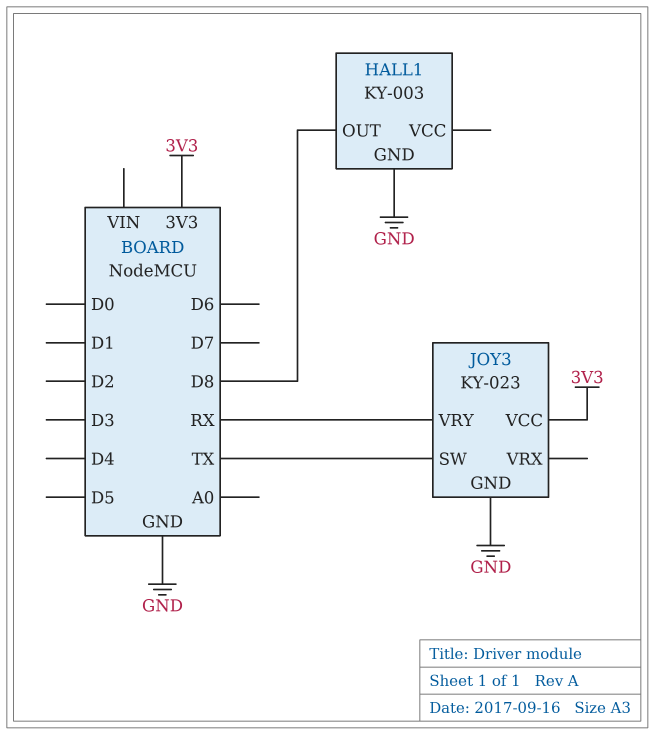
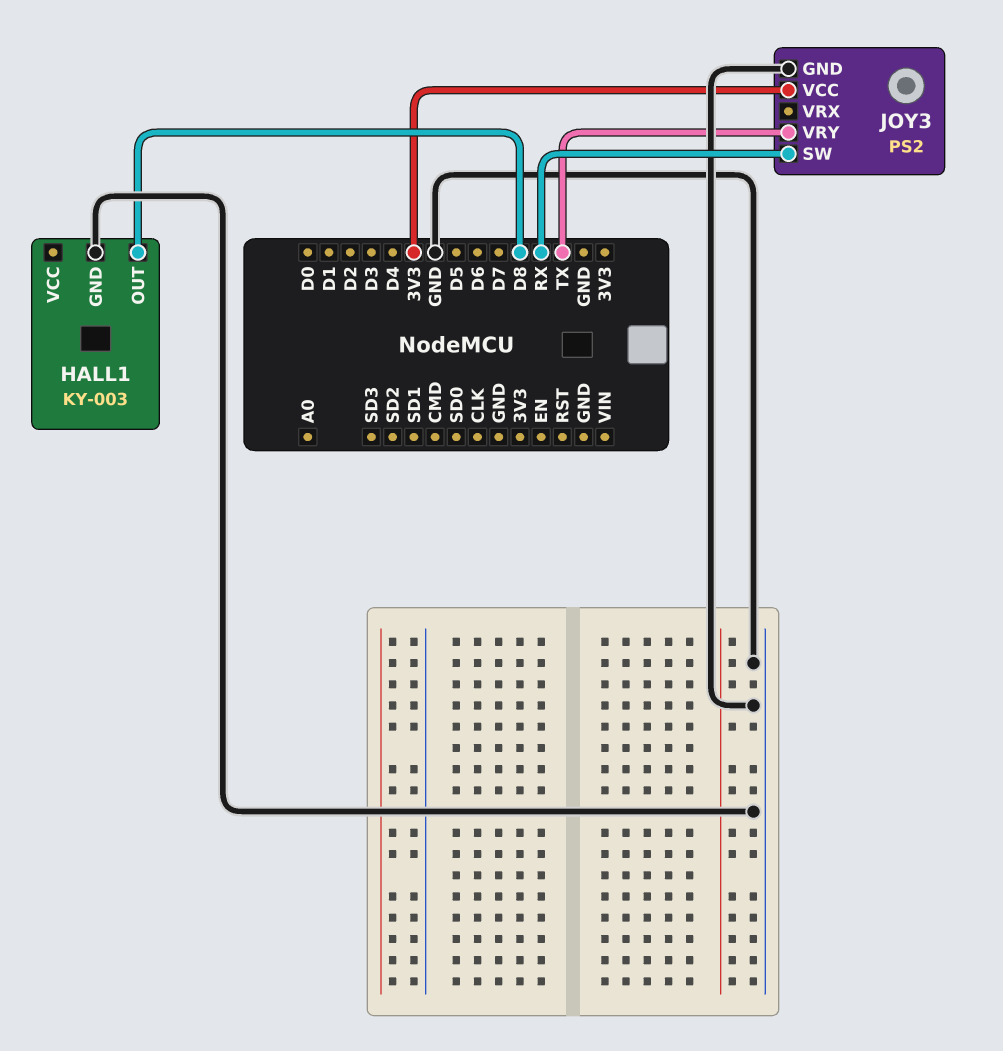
JOY3: KY-023 -> PS2
JOY3 pin SW: TX -> RX
JOY3 pin VRY: RX -> TX

